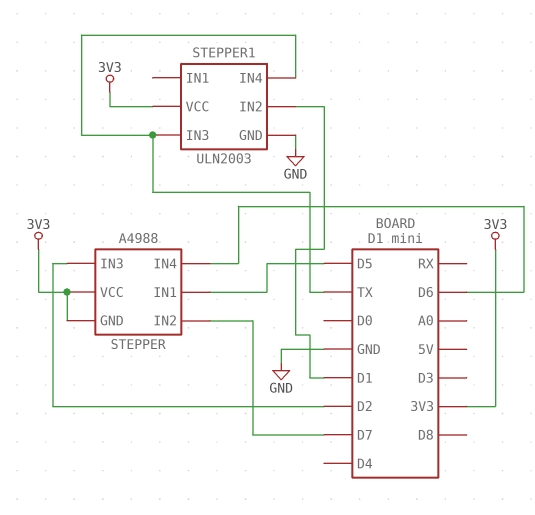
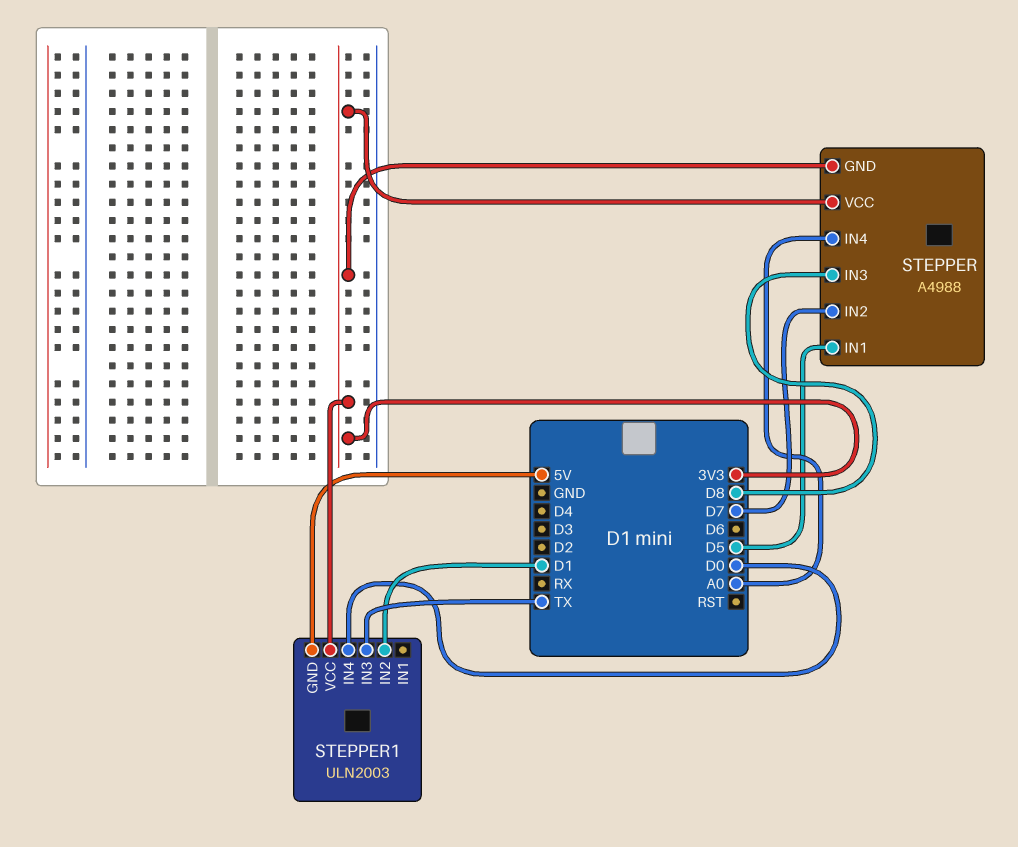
STEPPER pin IN3: D2 -> D8
STEPPER pin IN4: D6 -> A0
STEPPER1 pin GND: GND -> 5V
STEPPER1 pin IN4: TX -> D0

